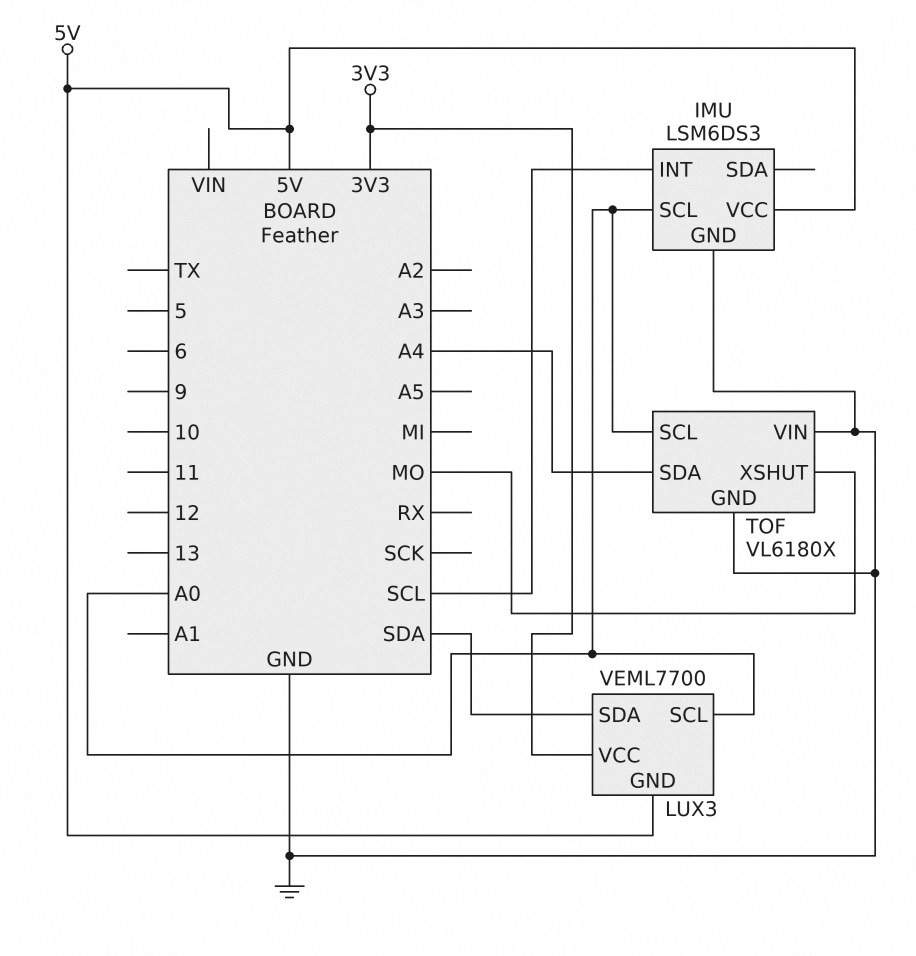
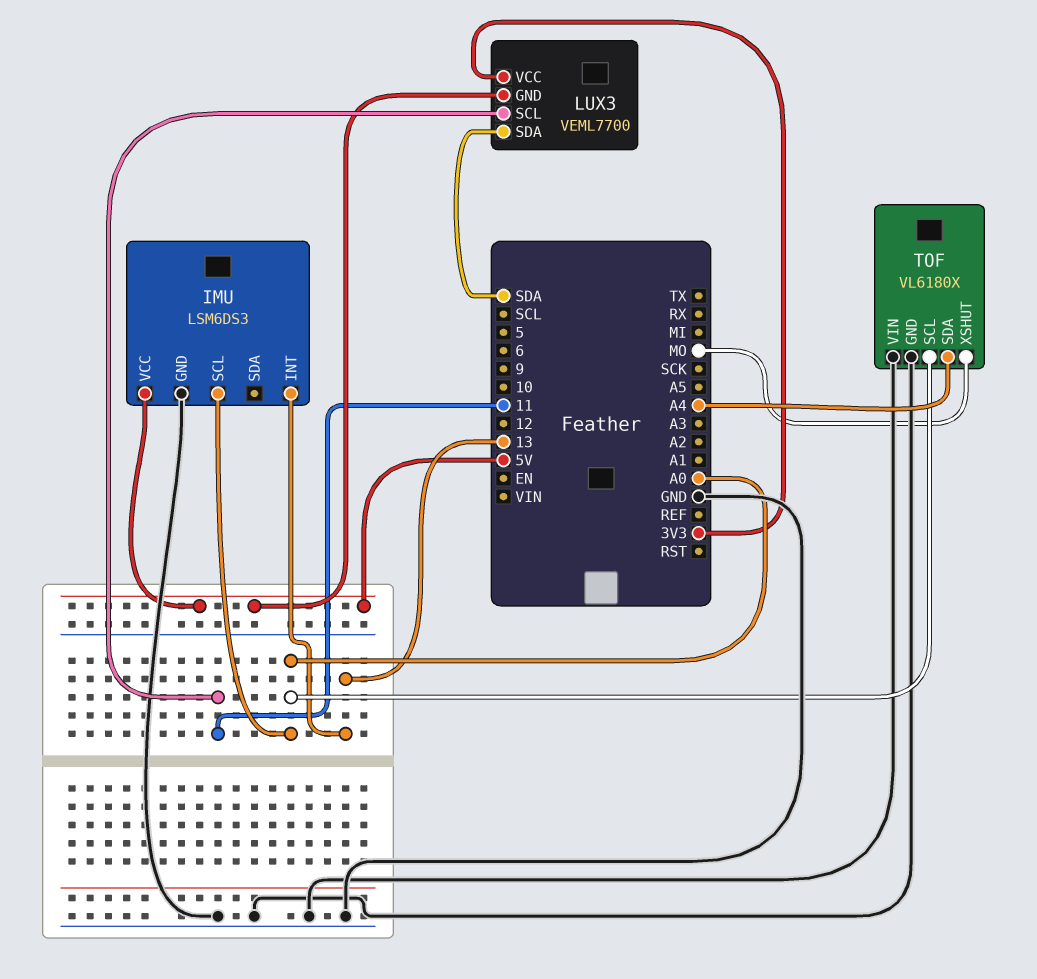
IMU pin INT: SCL -> 13
LUX3 pin SCL: A0 -> 11

